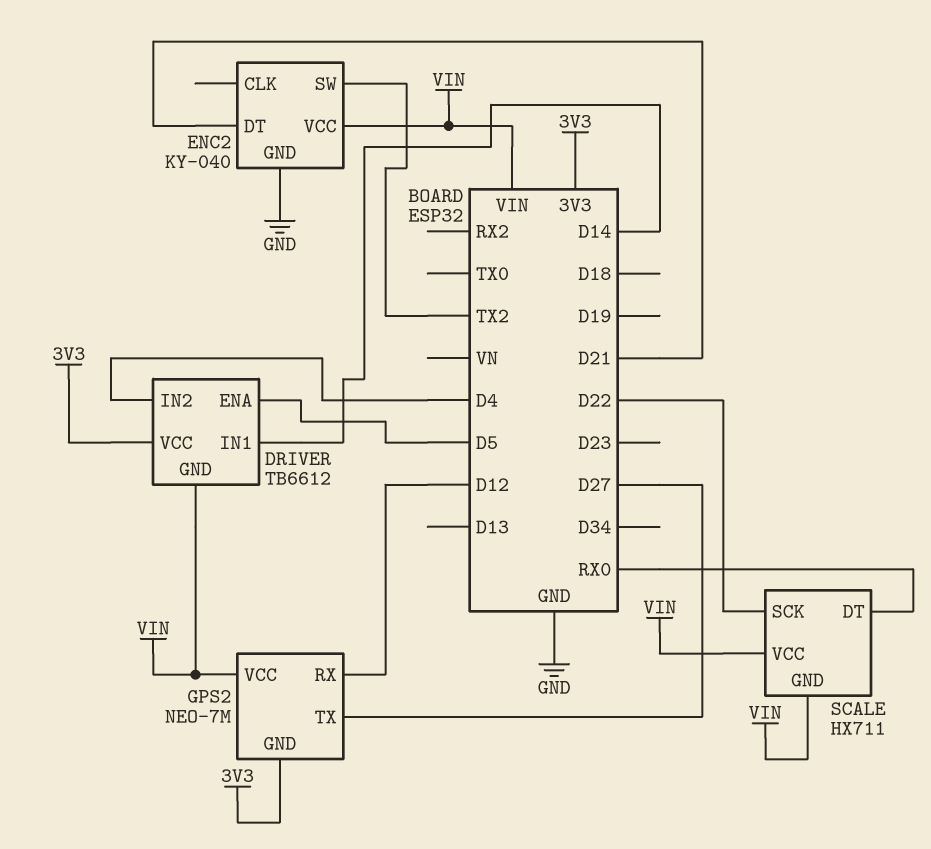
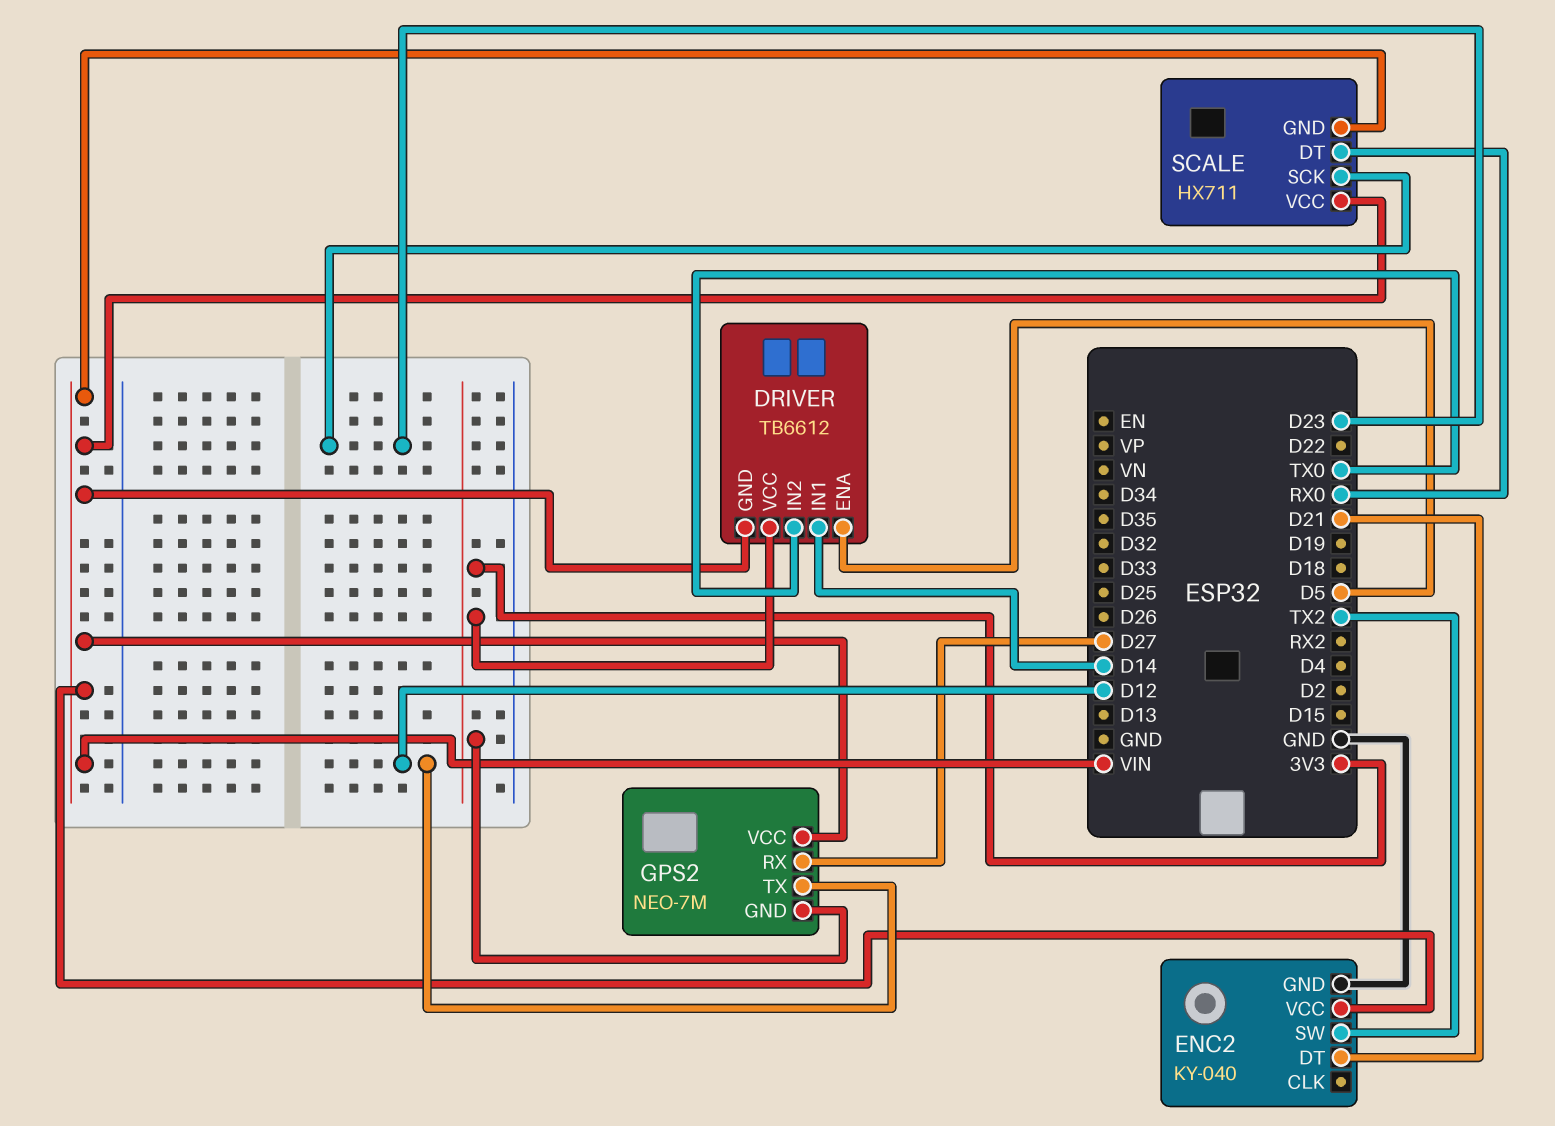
DRIVER pin IN2: D4 -> TX0
GPS2 pin RX: D12 -> D27
GPS2 pin TX: D27 -> D12
SCALE pin SCK: D22 -> D23

